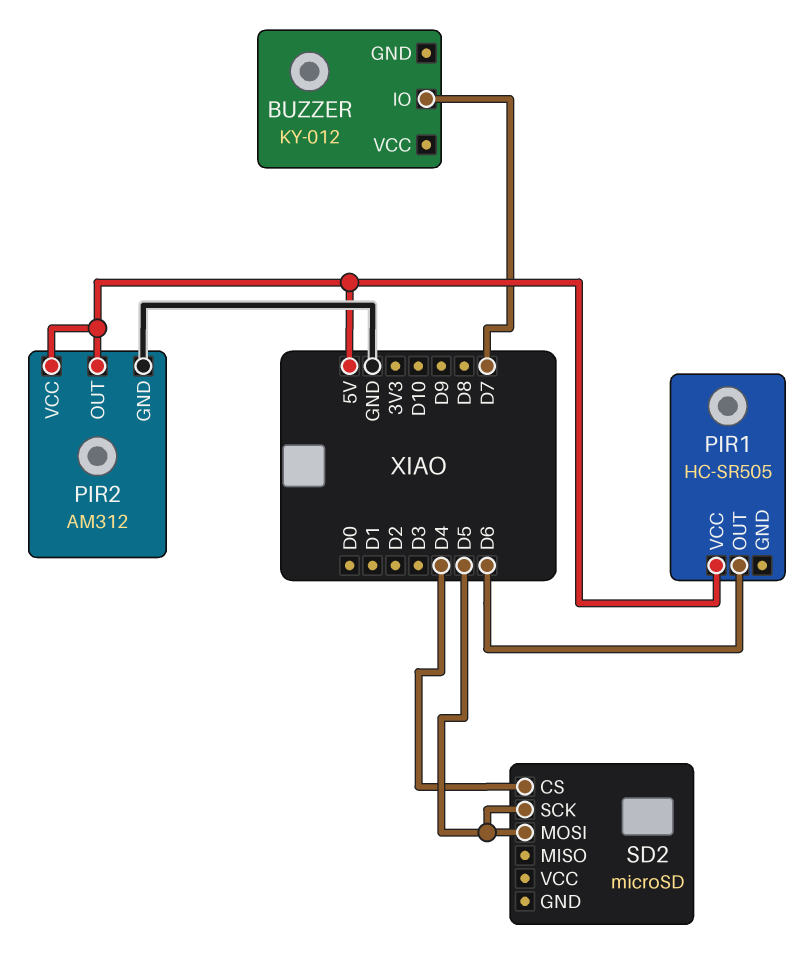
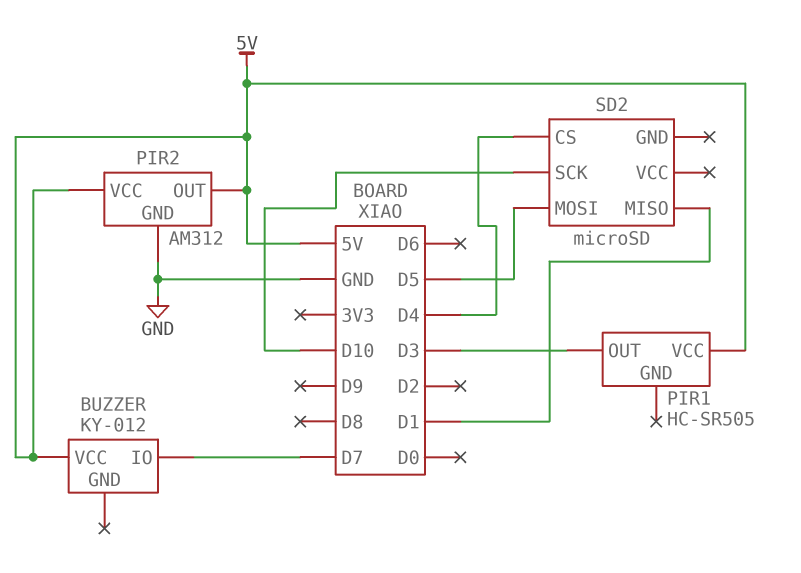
BUZZER pin VCC: none -> 5V
PIR1 pin OUT: D6 -> D3
SD2 pin MISO: none -> D1
SD2 pin SCK: D5 -> D10

